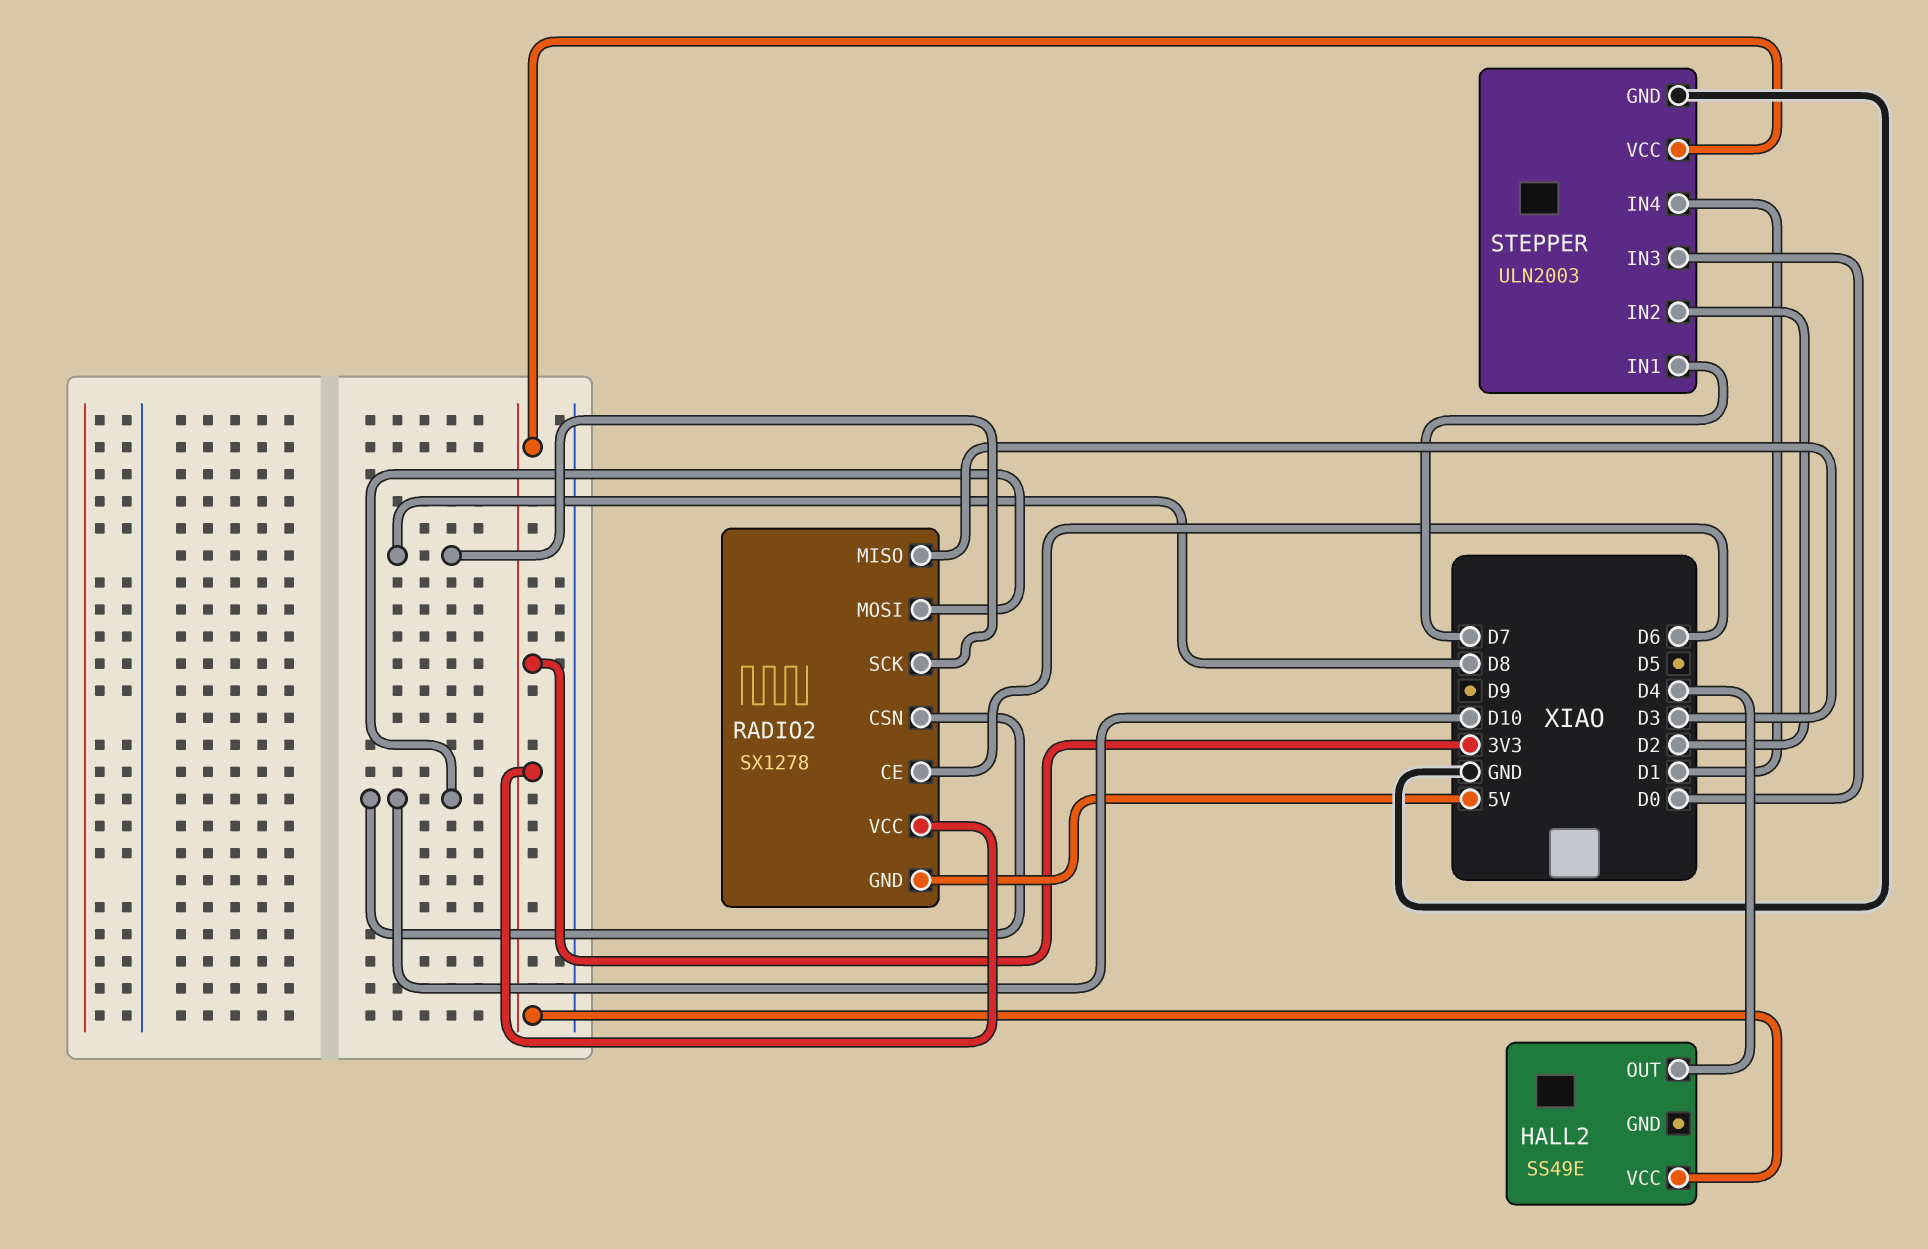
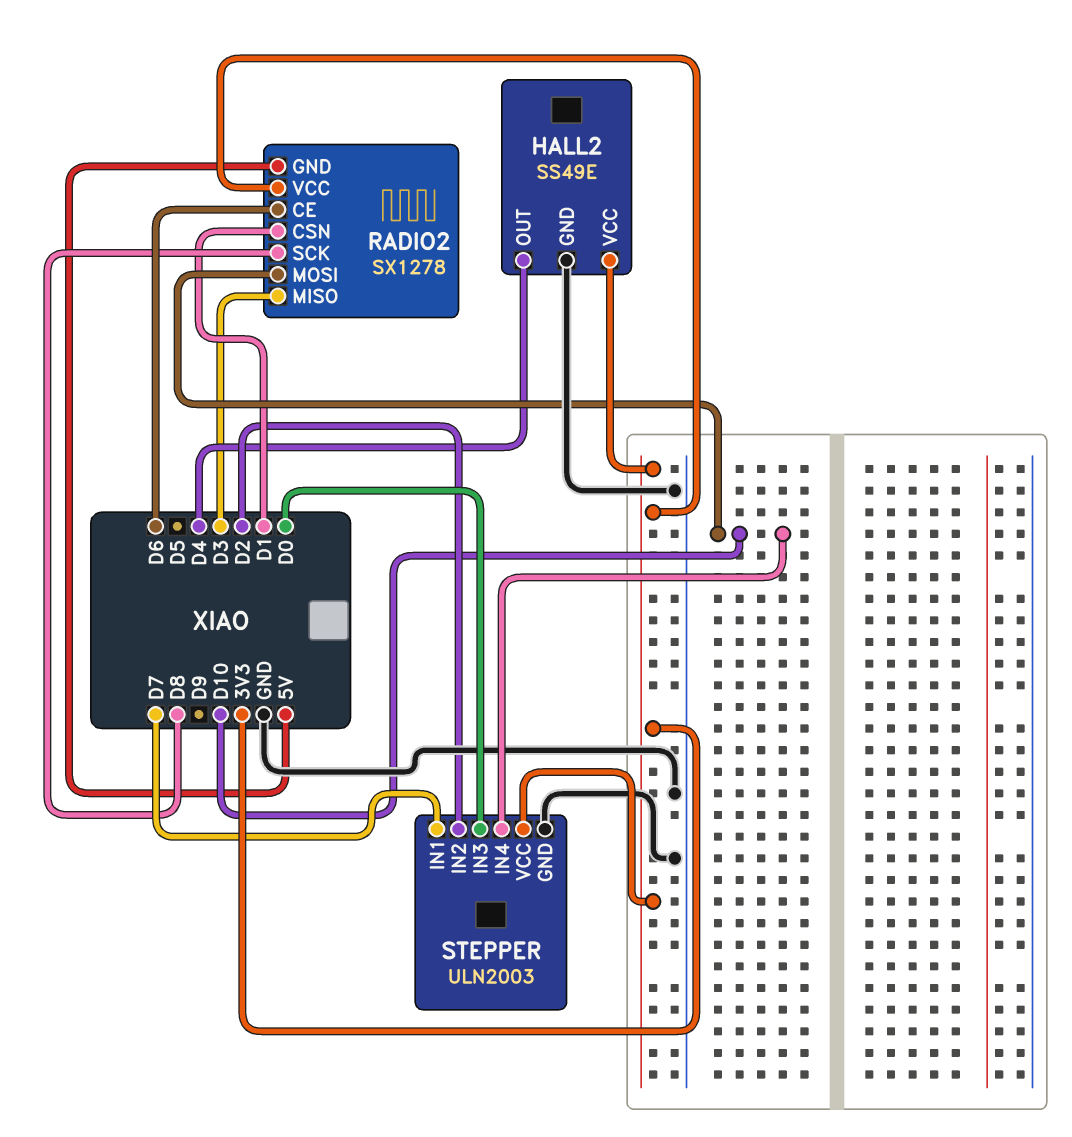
HALL2 pin GND: none -> GND
RADIO2 pin CSN: D10 -> D1
STEPPER pin IN4: D1 -> D10

